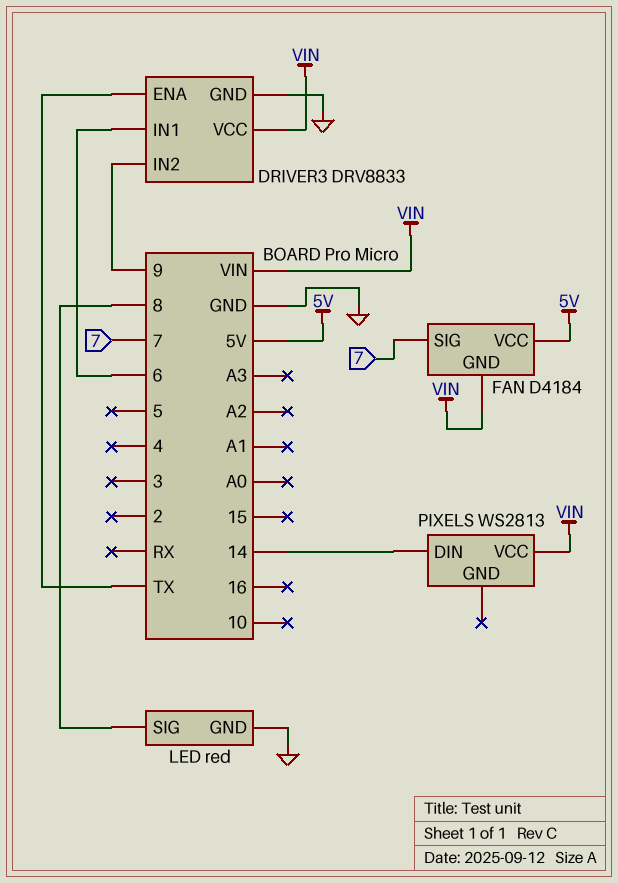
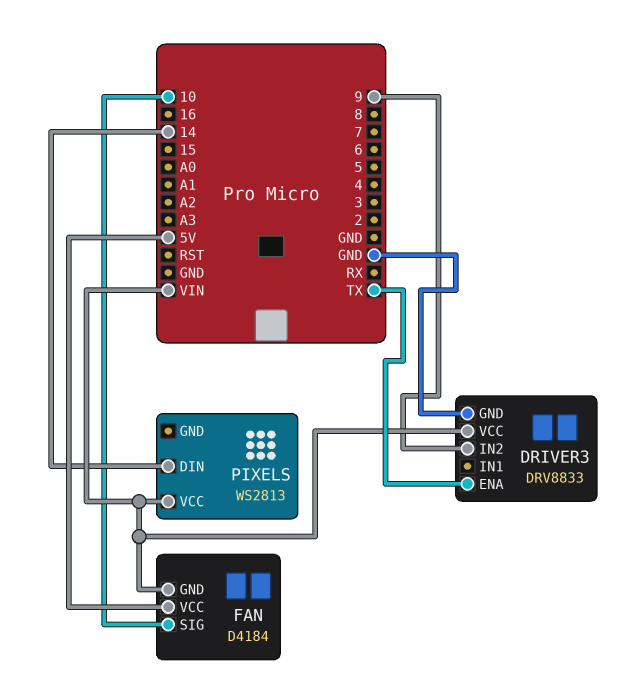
DRIVER3 pin IN1: 6 -> none
FAN pin SIG: 7 -> 10
LED: red -> none
LED pin GND: GND -> none
LED pin SIG: 8 -> none

